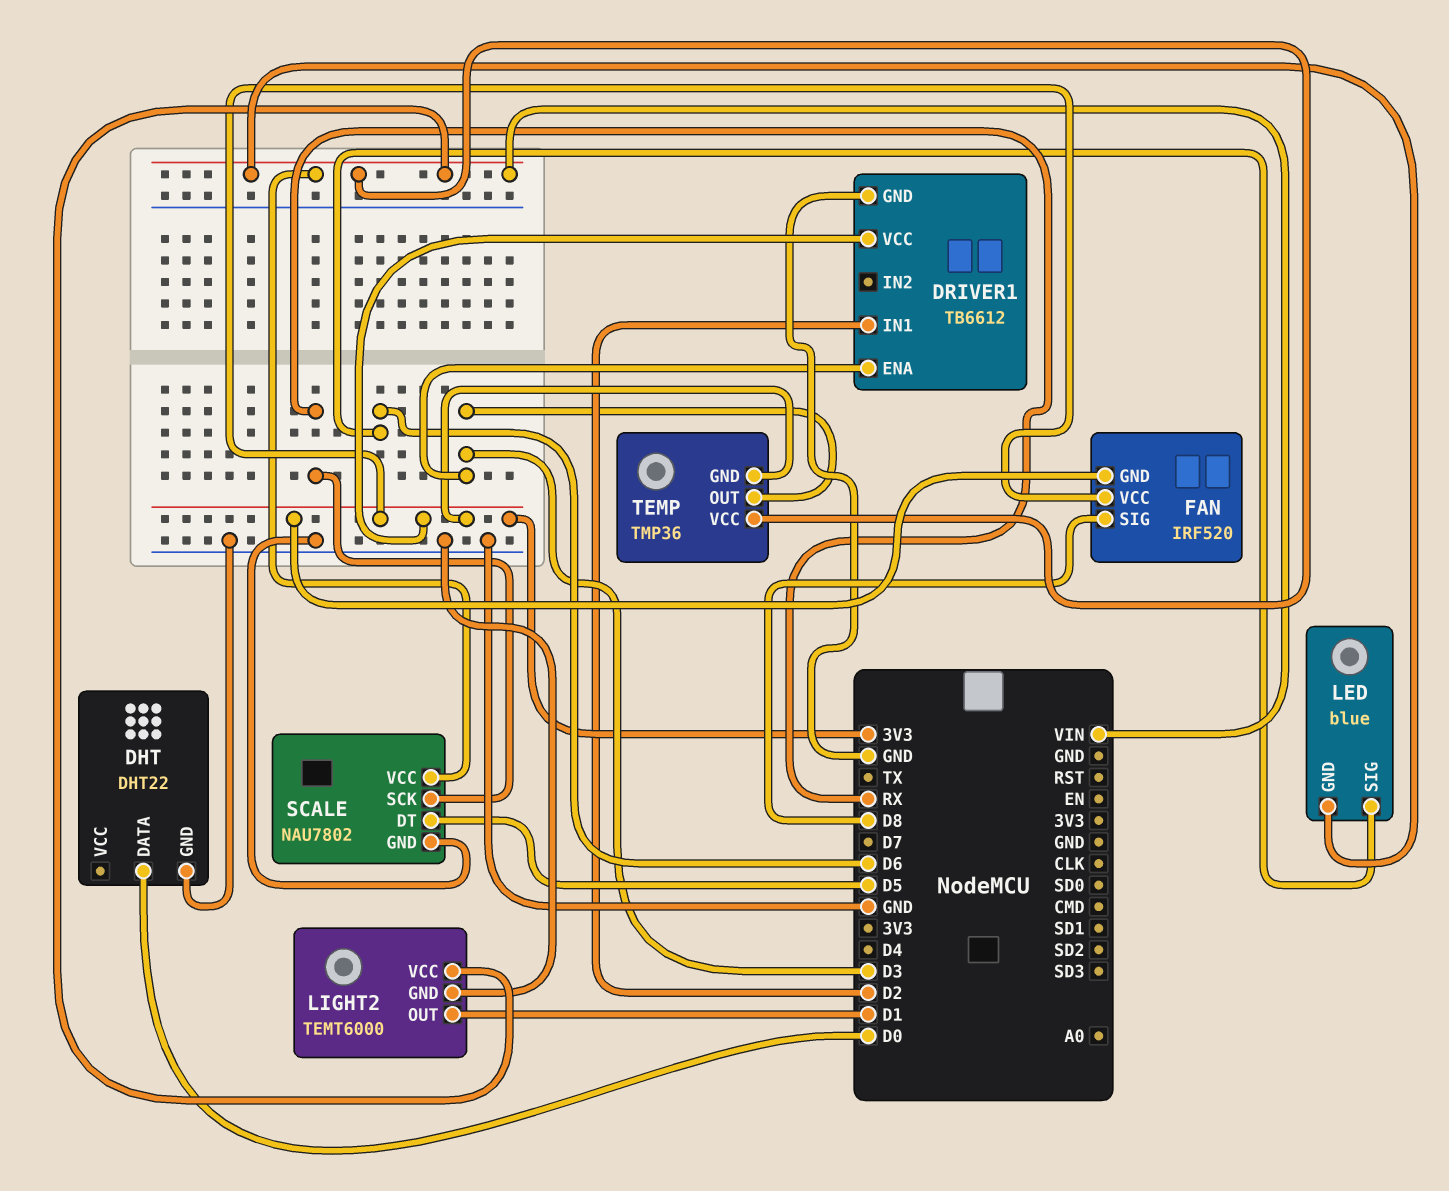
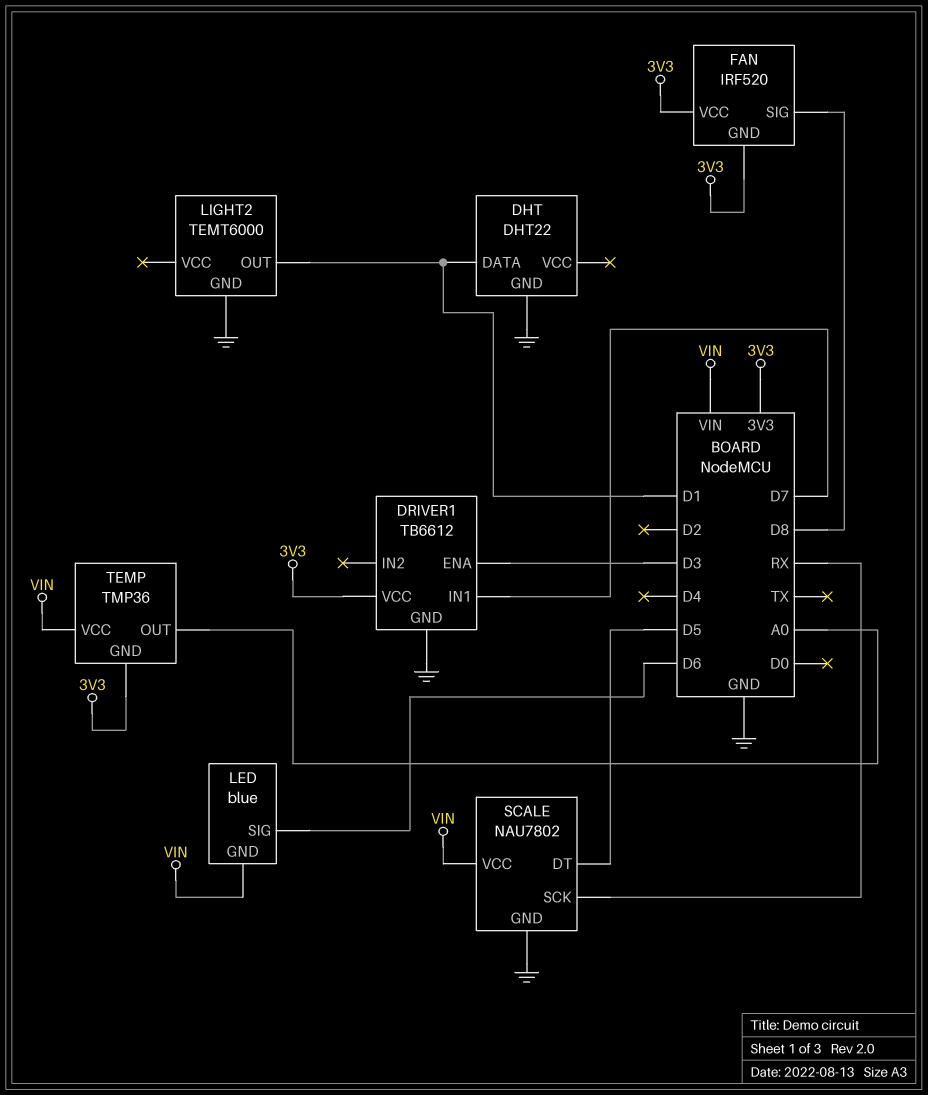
DHT pin DATA: D0 -> D1
DRIVER1 pin IN1: D2 -> D7
LIGHT2 pin VCC: VIN -> none
TEMP pin OUT: D3 -> A0

